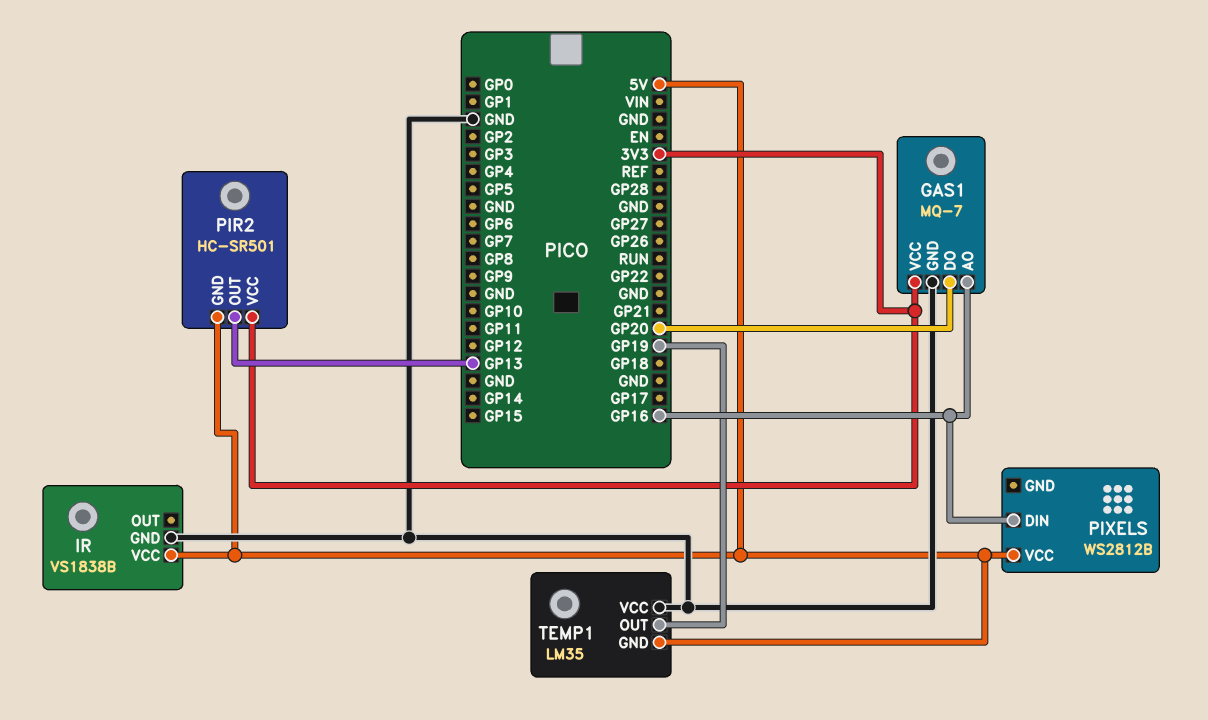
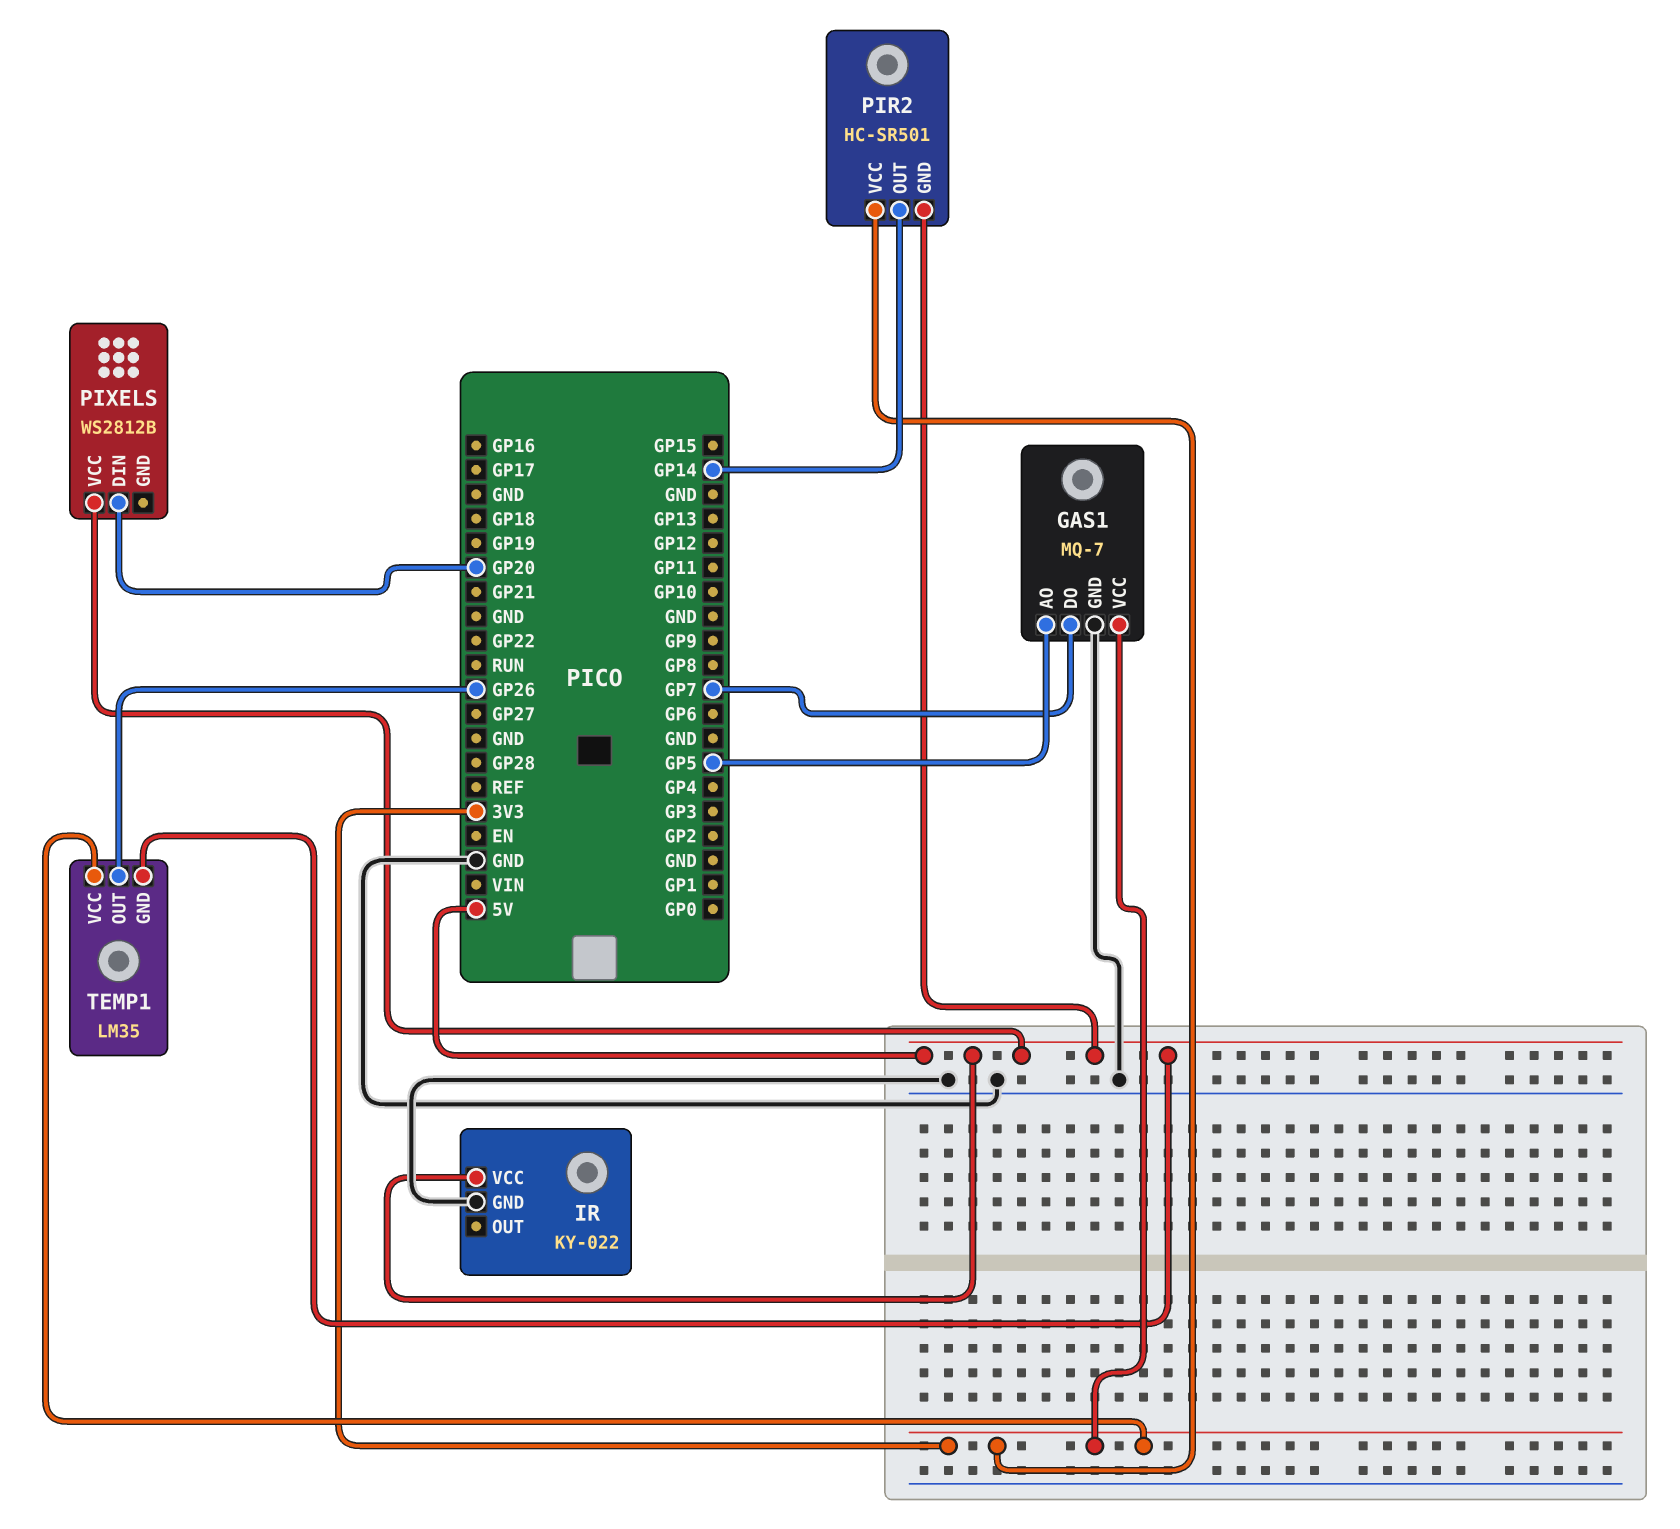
GAS1 pin AO: GP16 -> GP5
GAS1 pin DO: GP20 -> GP7
IR: VS1838B -> KY-022
PIR2 pin OUT: GP13 -> GP14
PIXELS pin DIN: GP16 -> GP20
TEMP1 pin OUT: GP19 -> GP26
TEMP1 pin VCC: GND -> 3V3

